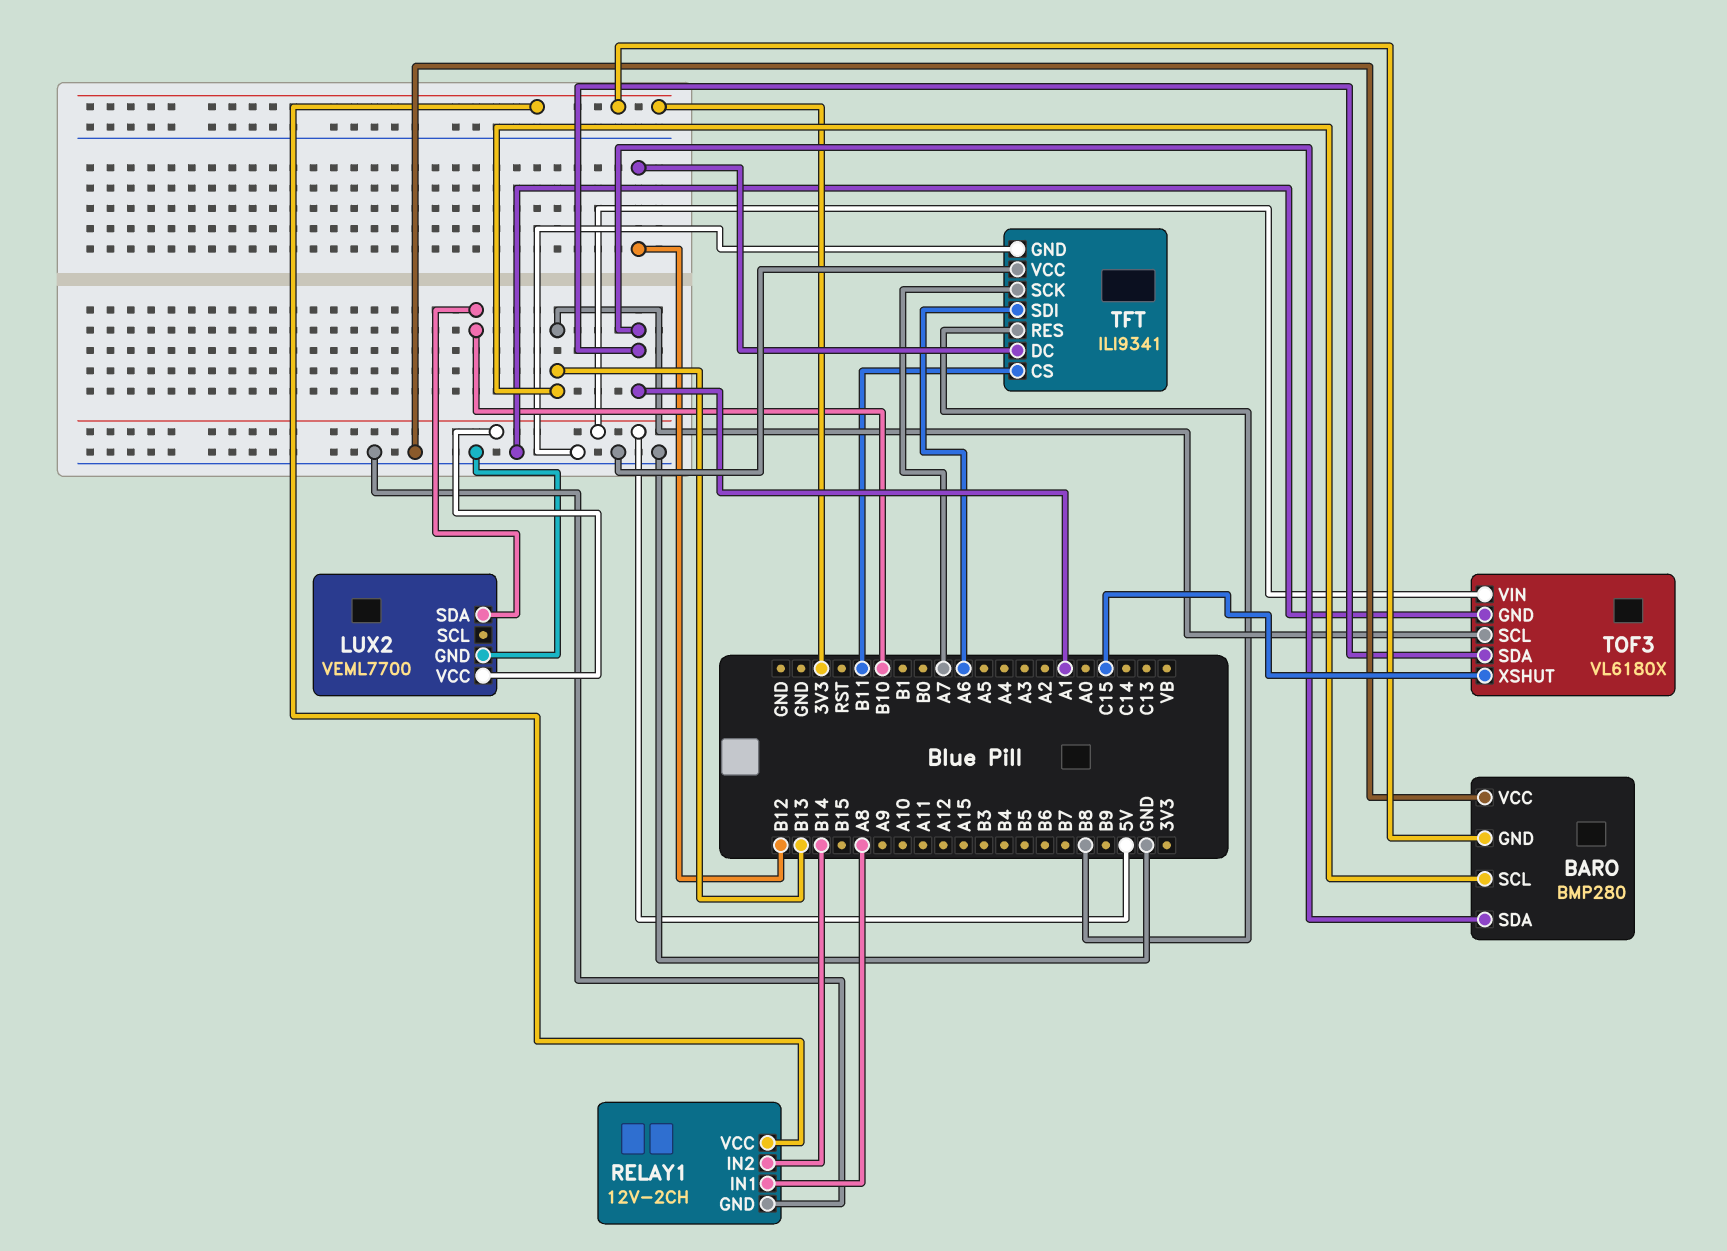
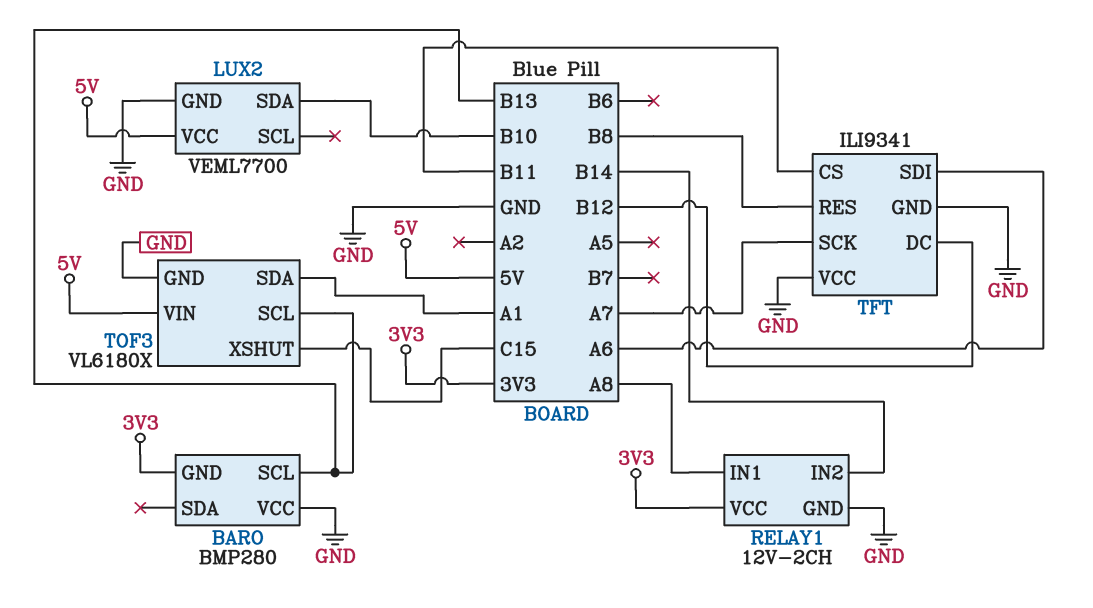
BARO pin SDA: A1 -> none

